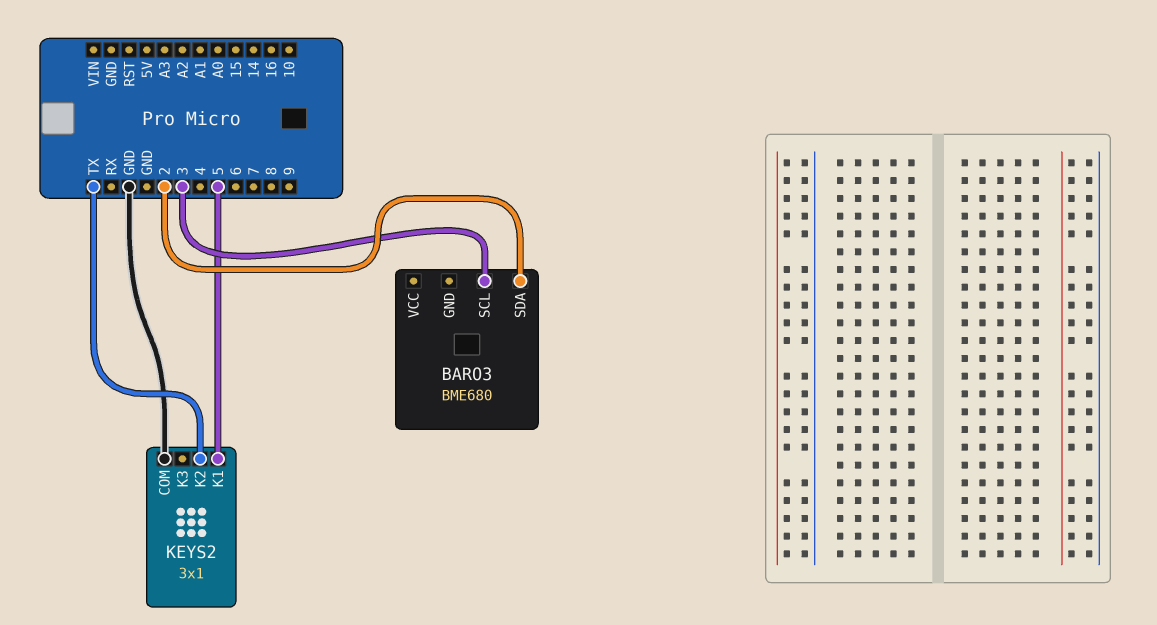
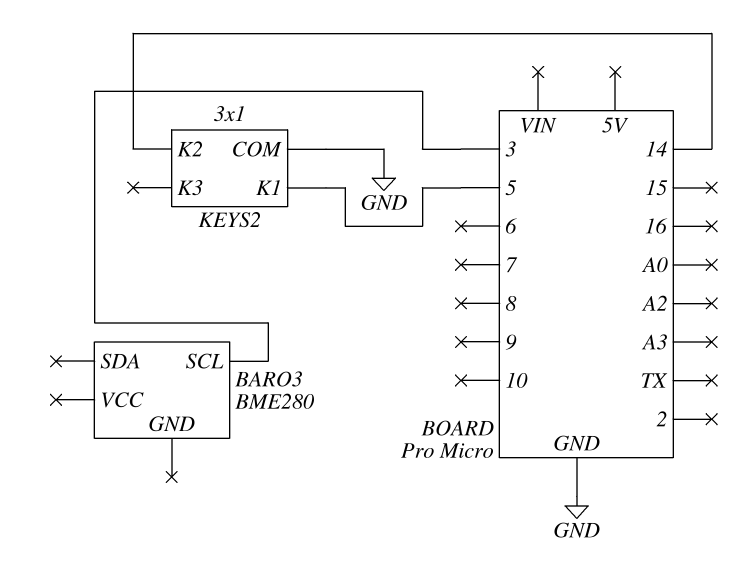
BARO3: BME680 -> BME280
BARO3 pin SDA: 2 -> none
KEYS2 pin K2: TX -> 14

